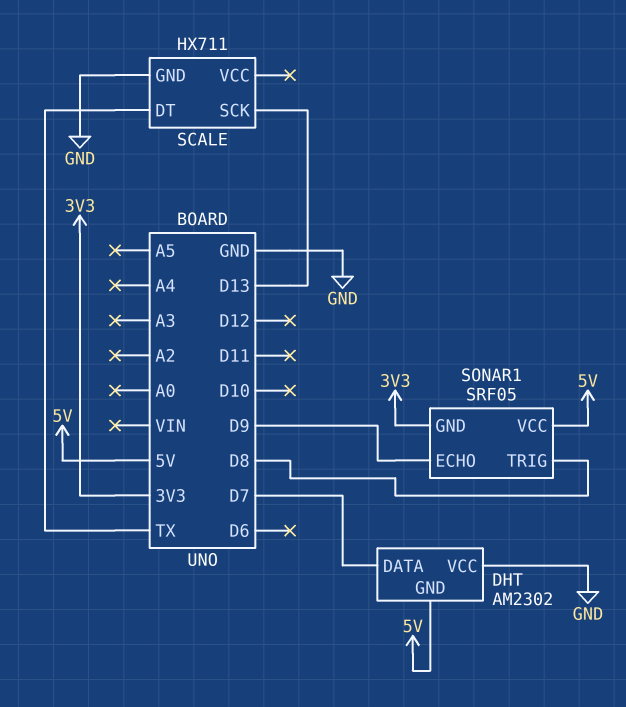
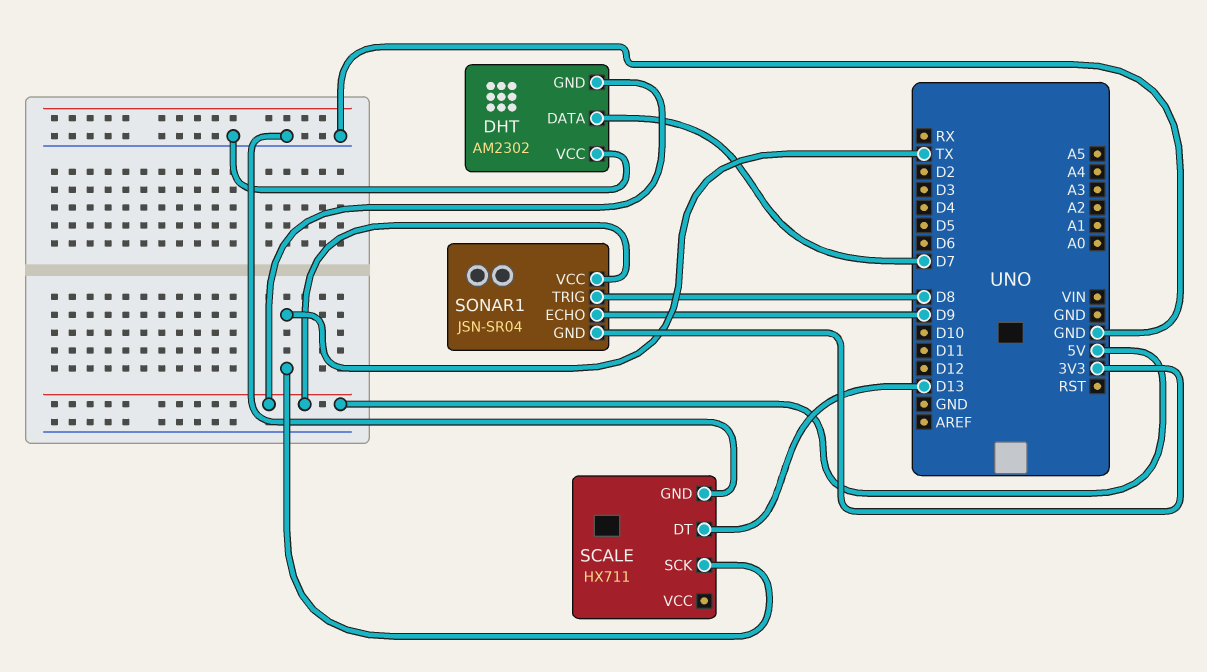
SCALE pin DT: TX -> D13
SCALE pin SCK: D13 -> TX
SONAR1: SRF05 -> JSN-SR04

